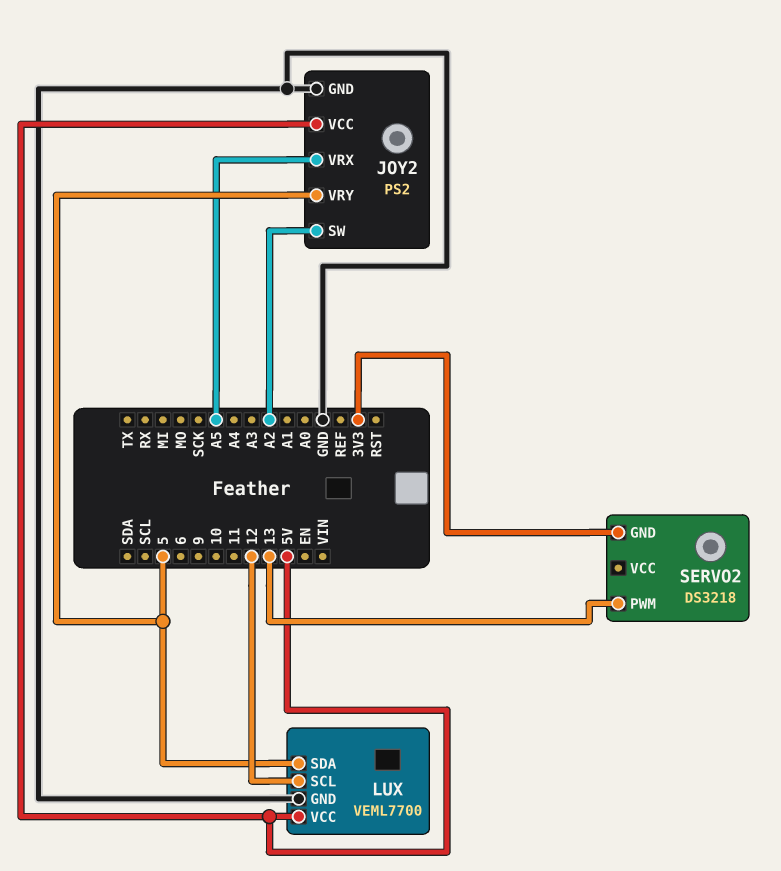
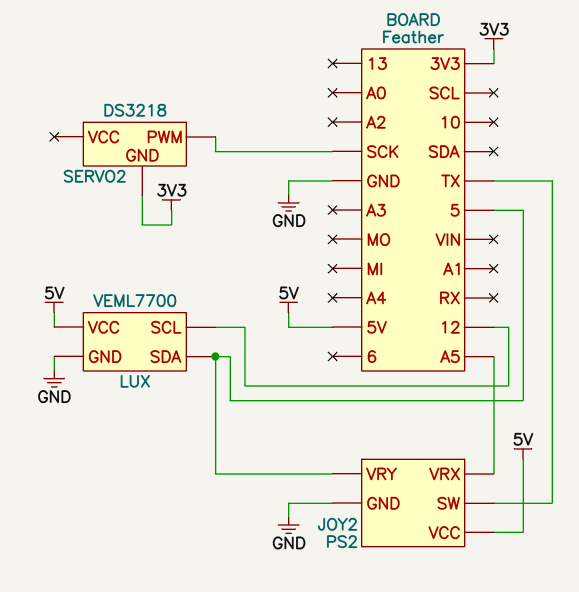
JOY2 pin SW: A2 -> TX
SERVO2 pin PWM: 13 -> SCK

